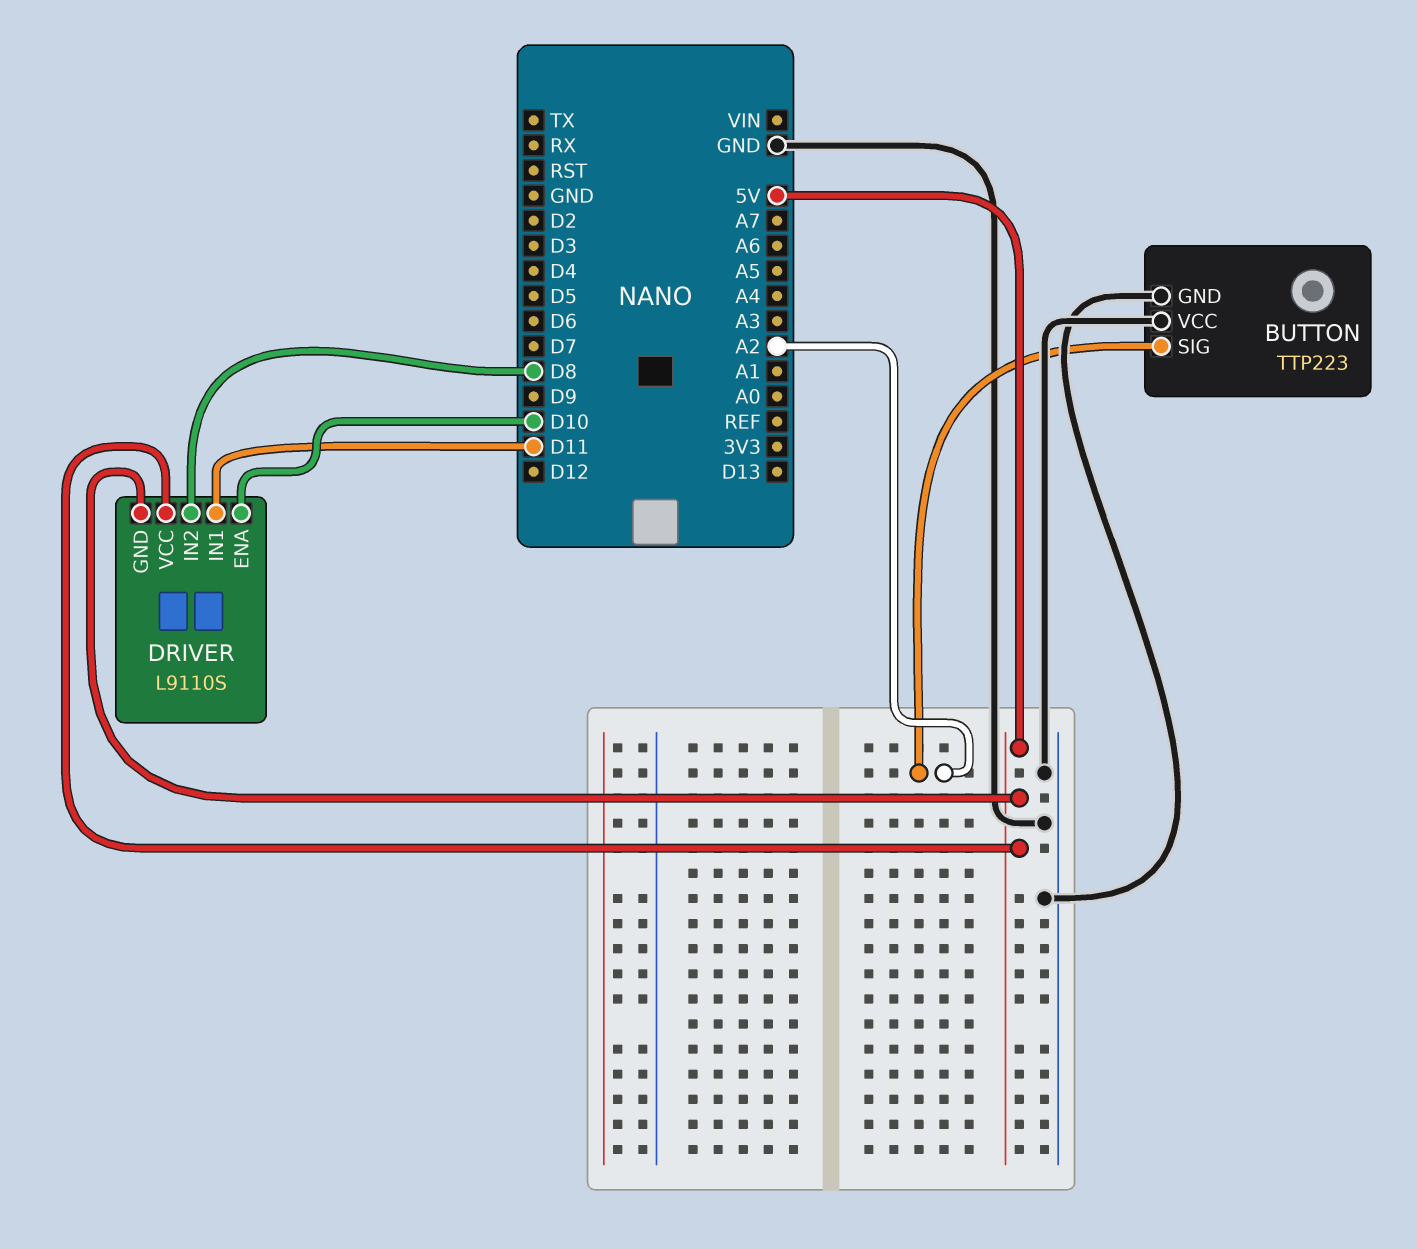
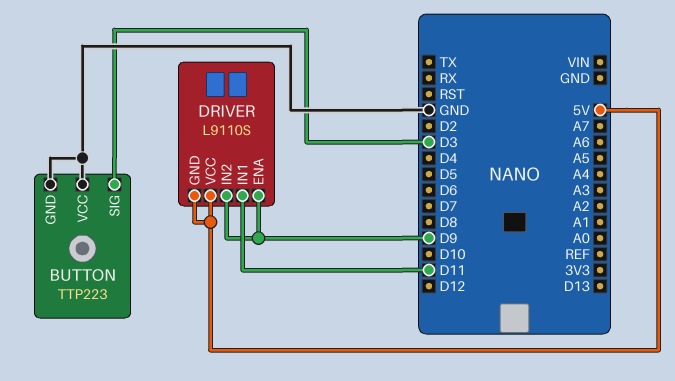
BUTTON pin SIG: A2 -> D3
DRIVER pin ENA: D10 -> D9
DRIVER pin IN2: D8 -> D9

